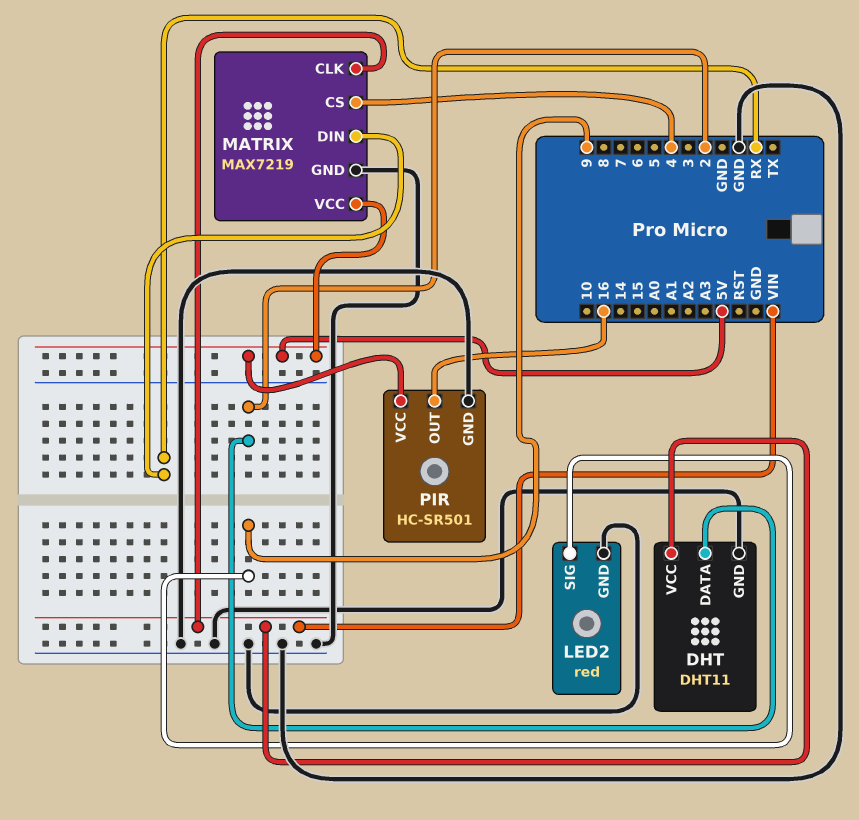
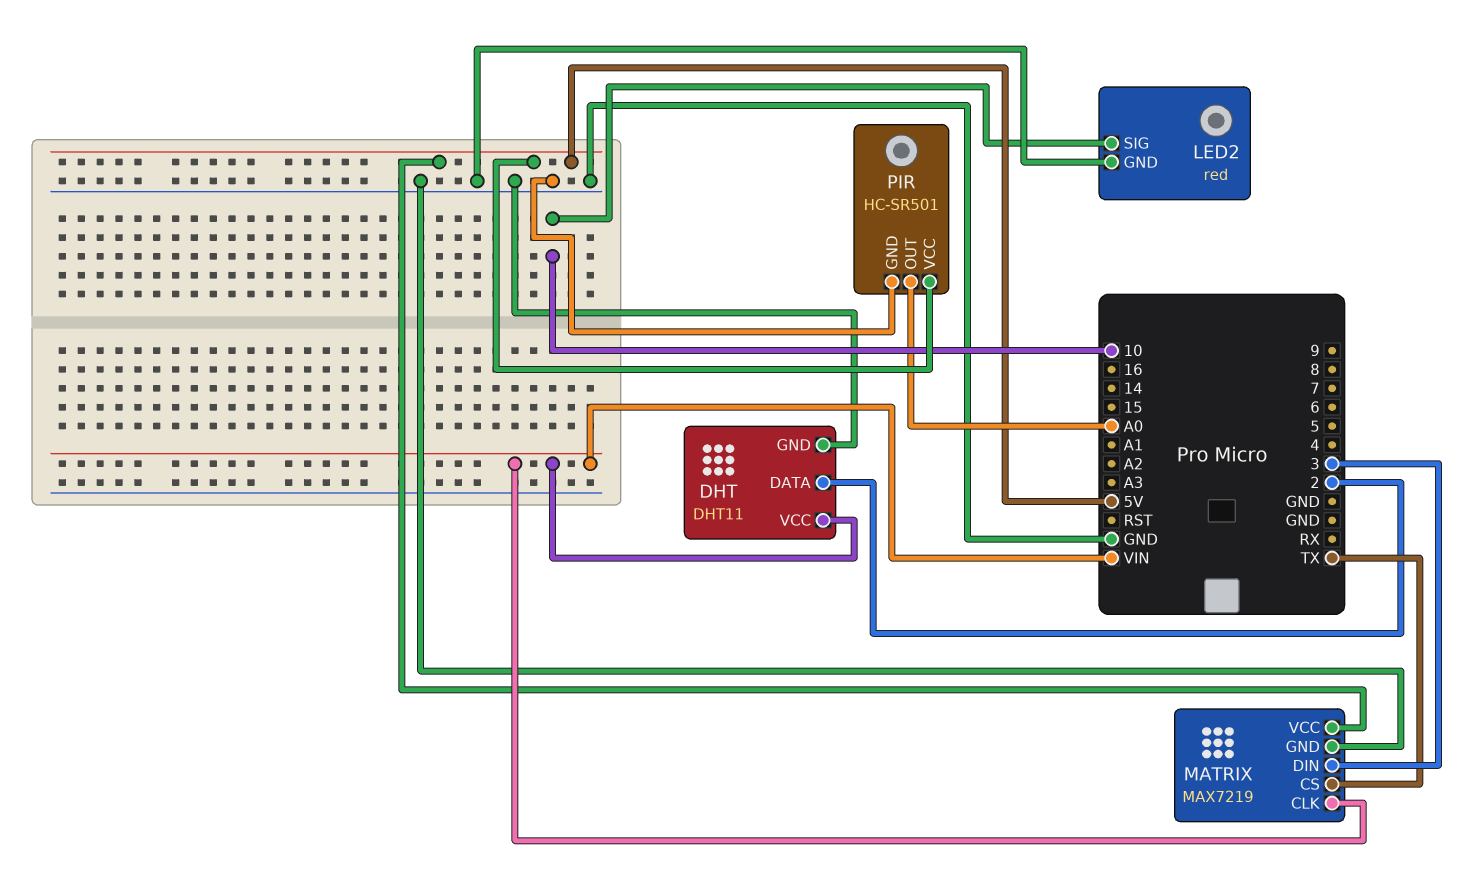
LED2 pin SIG: 9 -> 10
MATRIX pin CS: 4 -> TX
MATRIX pin DIN: RX -> 3
PIR pin OUT: 16 -> A0

